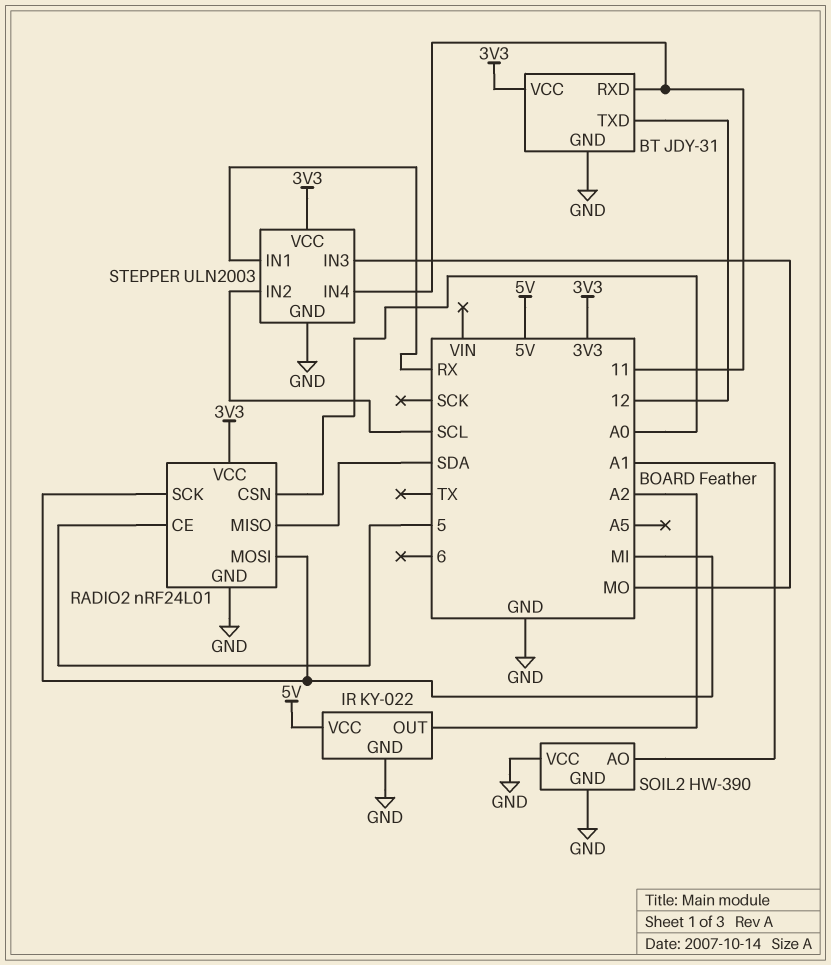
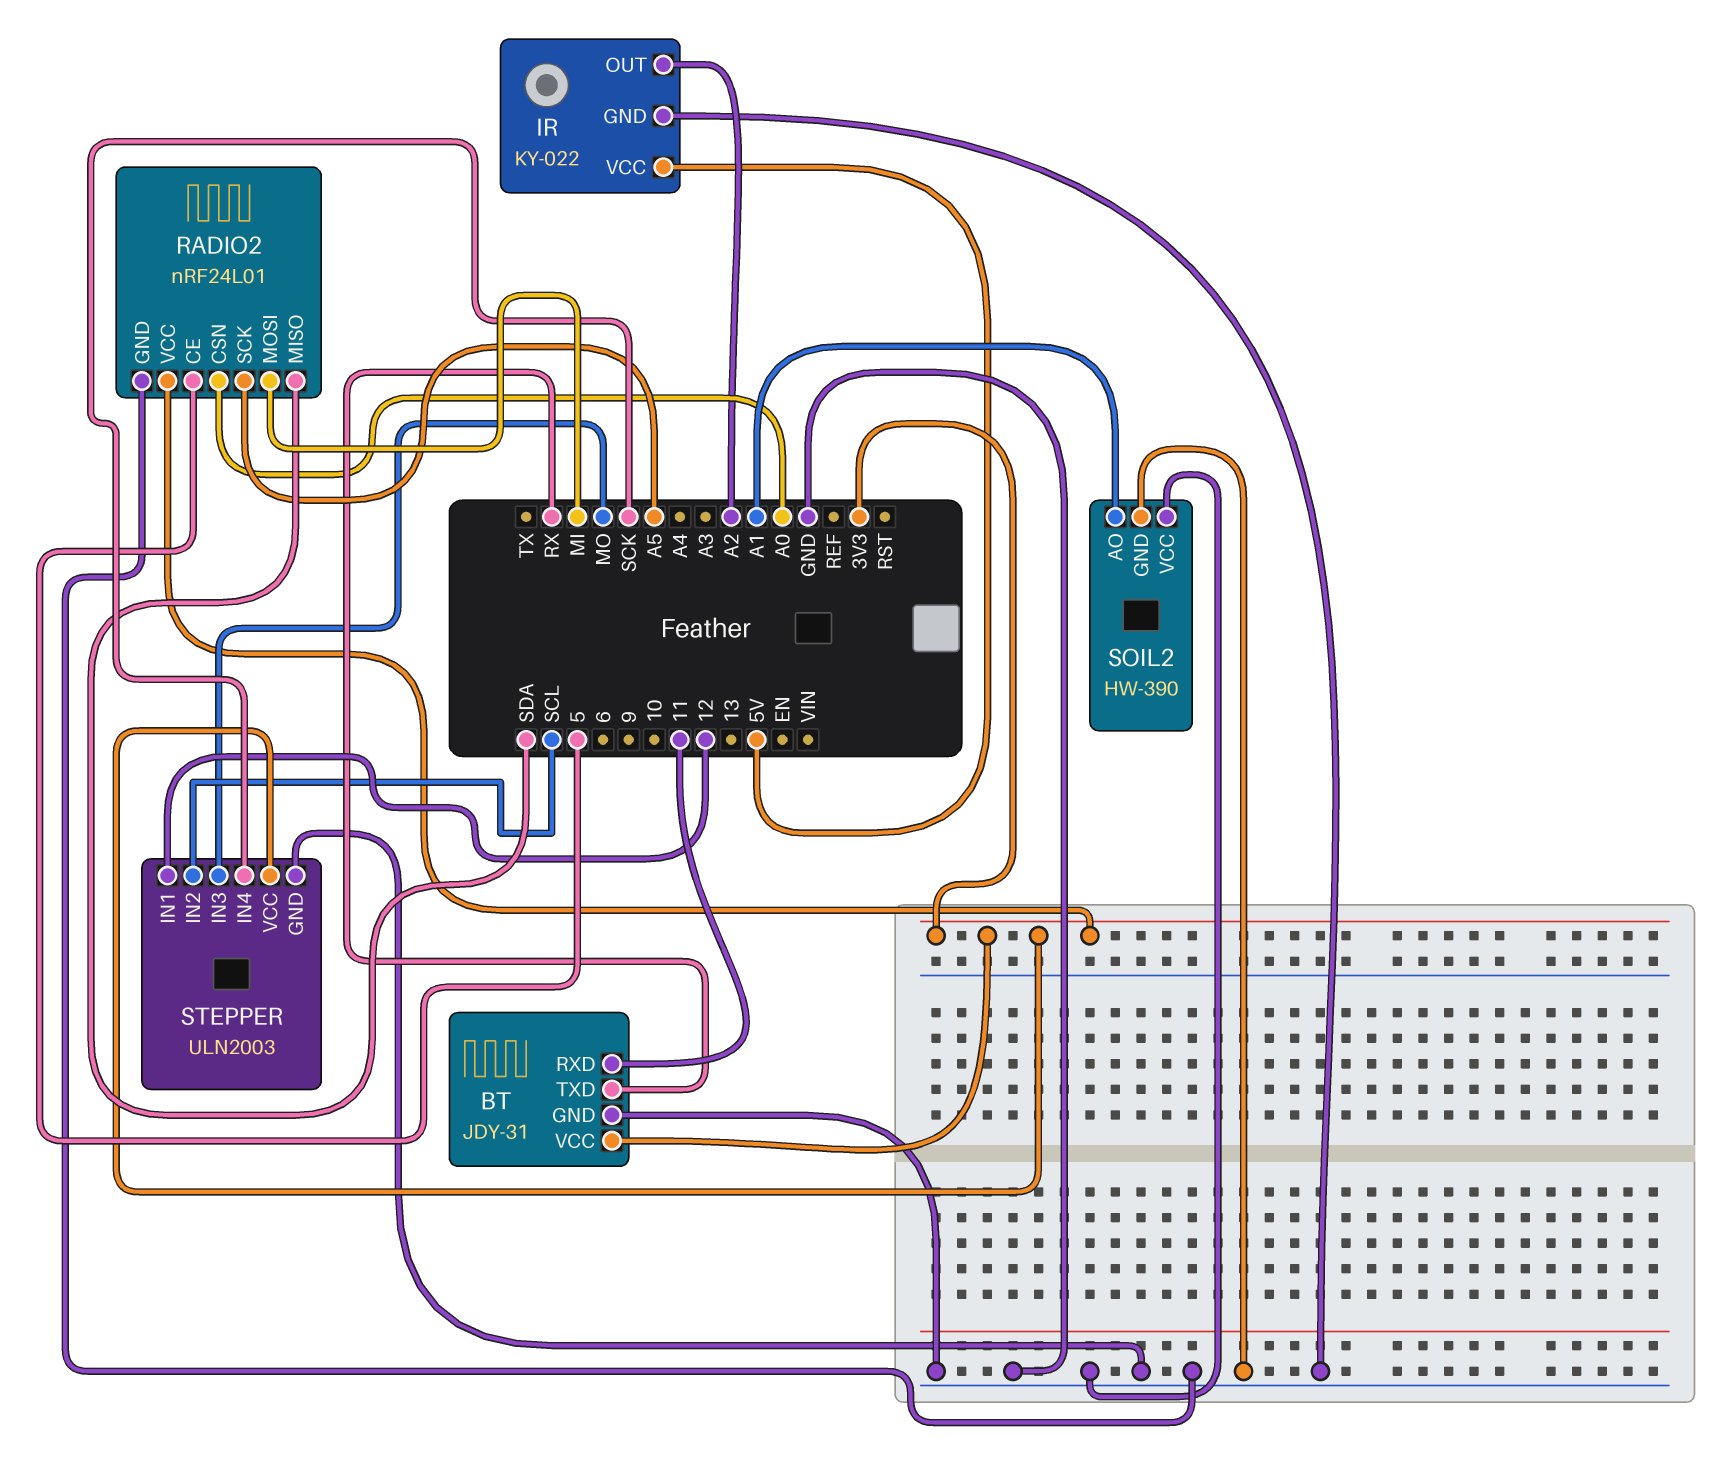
BT pin TXD: 12 -> RX
RADIO2 pin SCK: MI -> A5
STEPPER pin IN1: RX -> 12
STEPPER pin IN4: 11 -> SCK

